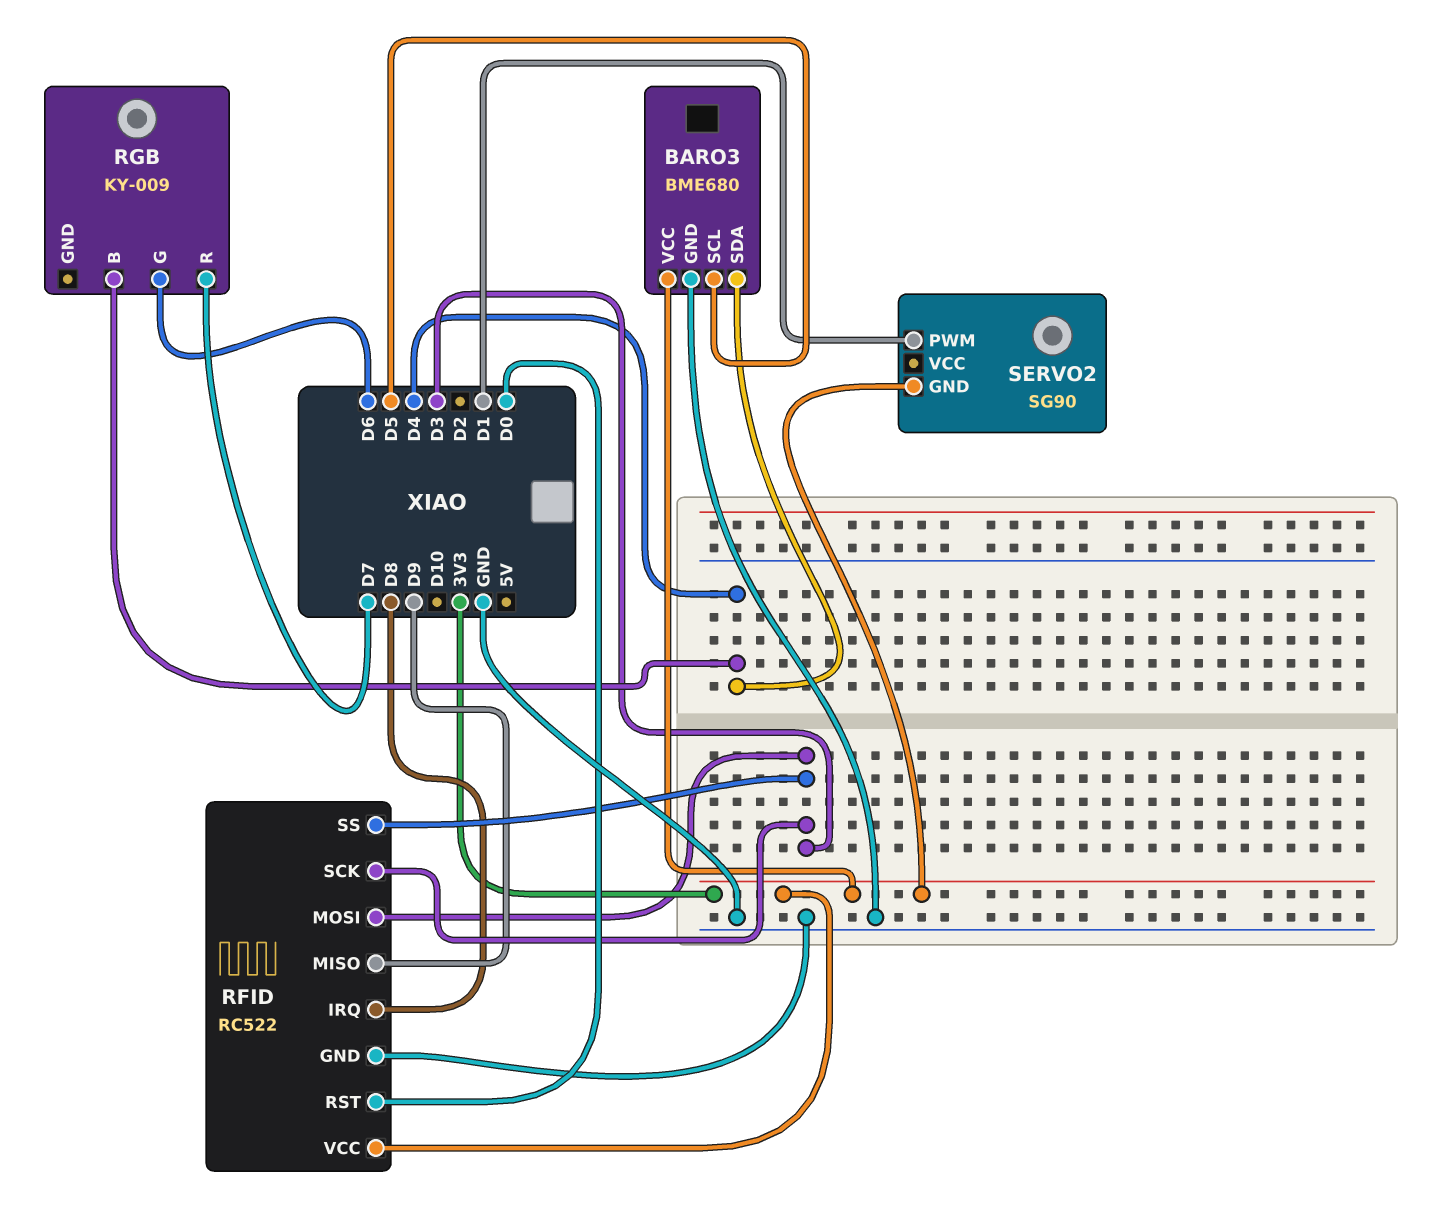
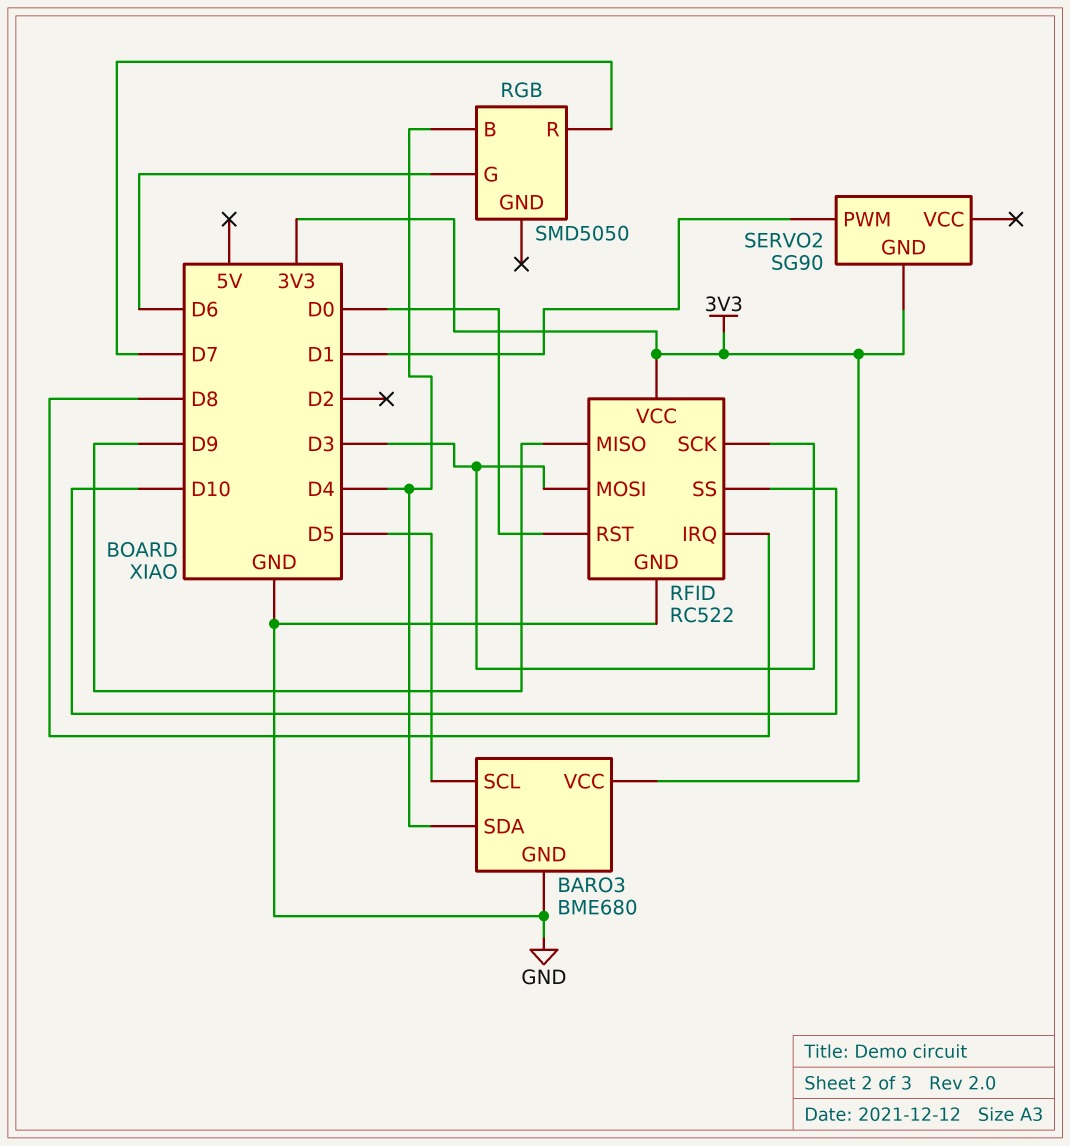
RFID pin SS: D3 -> D10
RGB: KY-009 -> SMD5050

